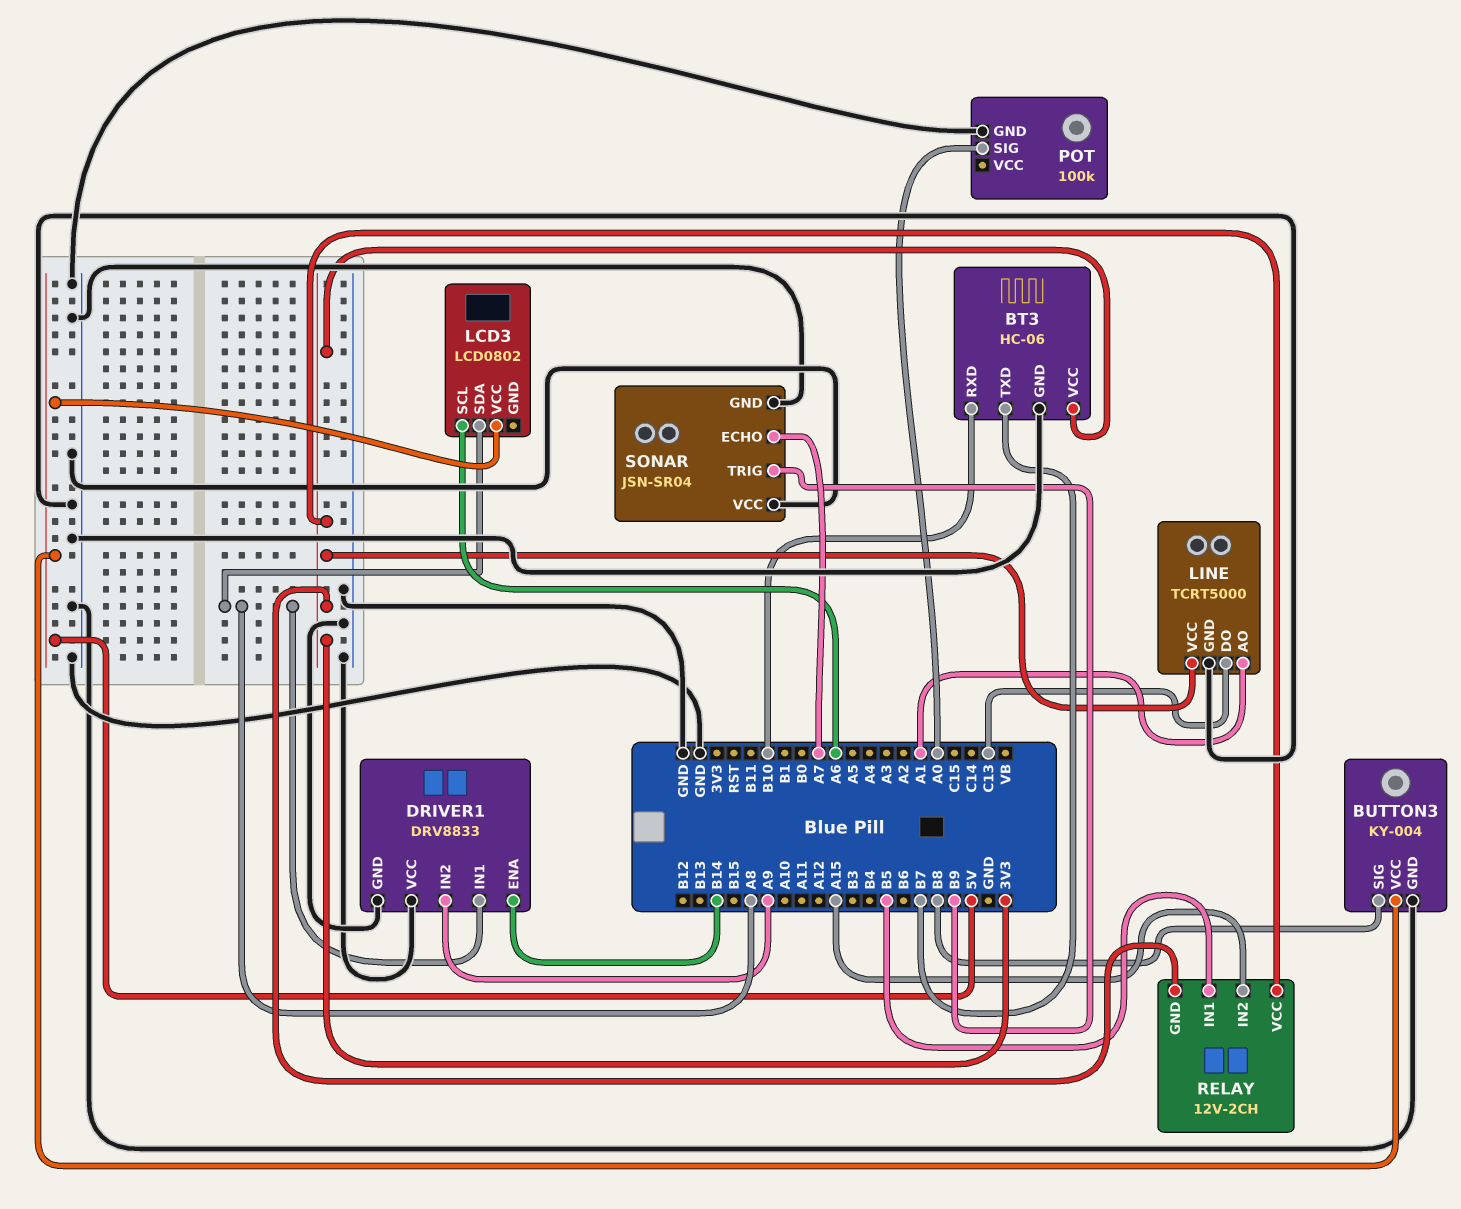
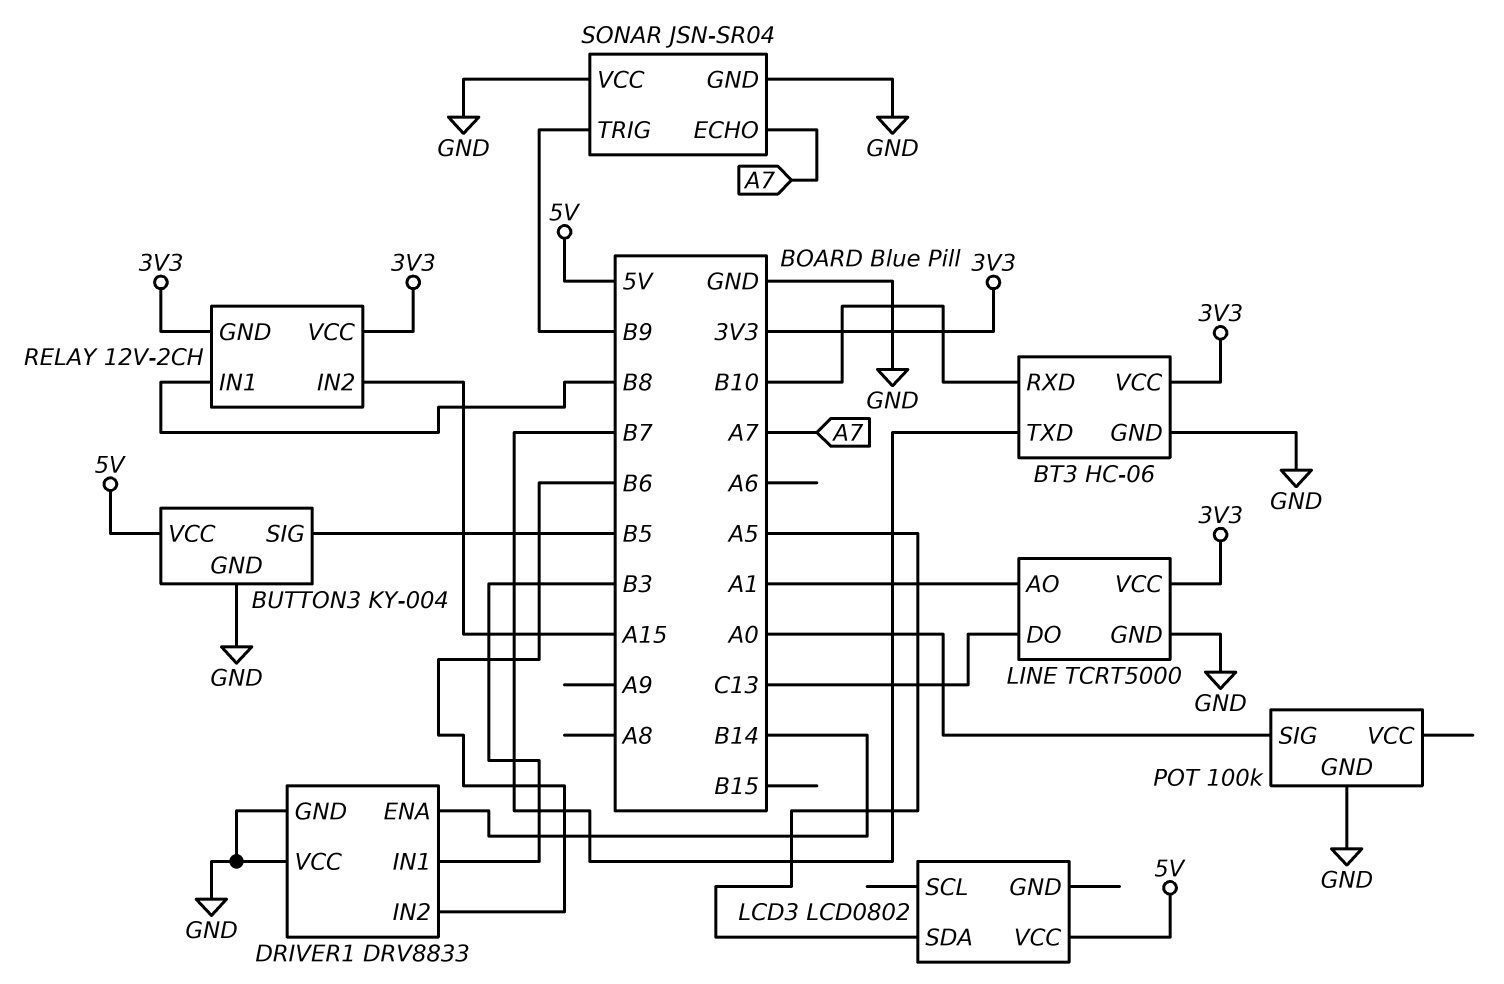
BUTTON3 pin SIG: B8 -> B5
DRIVER1 pin IN1: A8 -> B3
DRIVER1 pin IN2: A9 -> B6
LCD3 pin SCL: A6 -> none
LCD3 pin SDA: A8 -> A5
RELAY pin IN1: B5 -> B8

